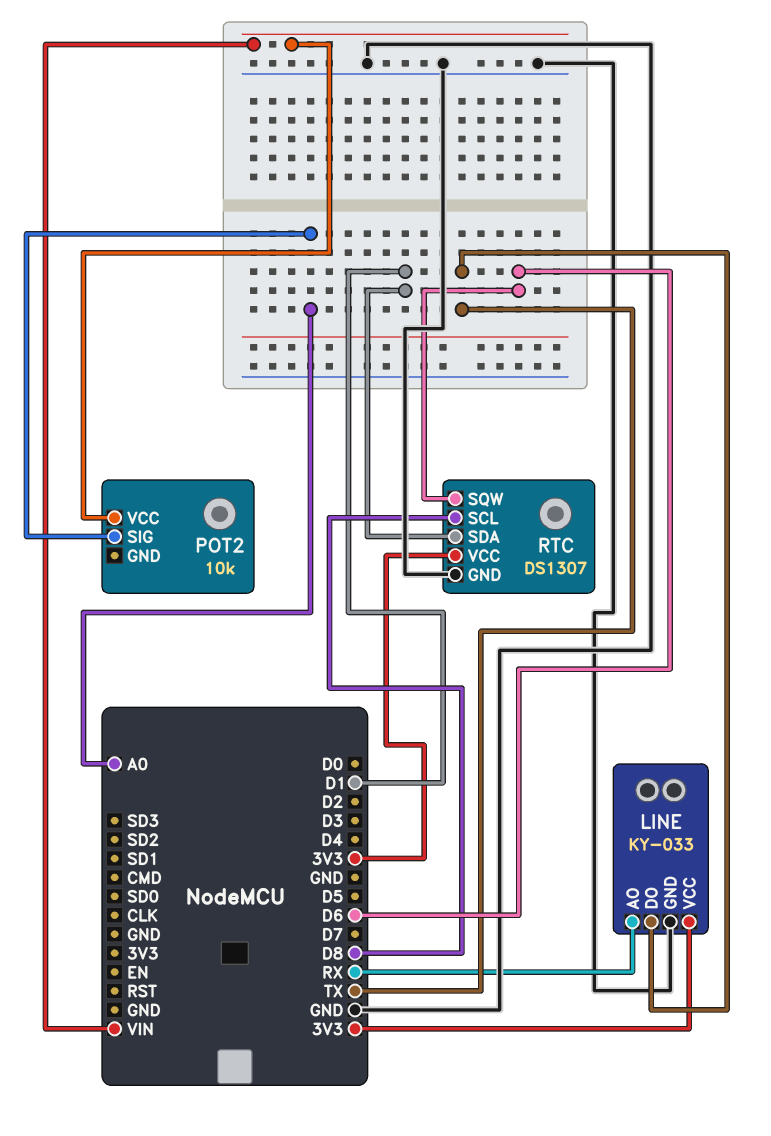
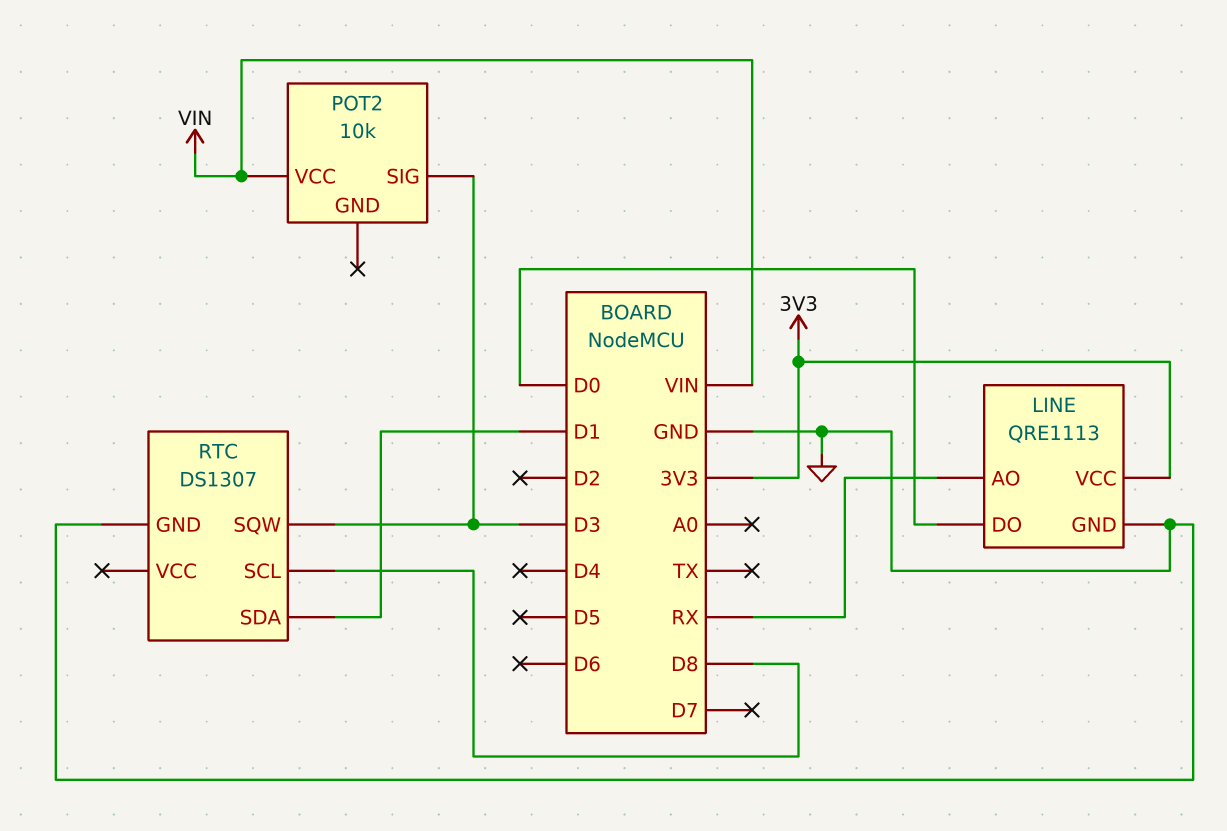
LINE: KY-033 -> QRE1113
LINE pin DO: TX -> D0
POT2 pin SIG: A0 -> D3
RTC pin SQW: D6 -> D3
RTC pin VCC: 3V3 -> none

